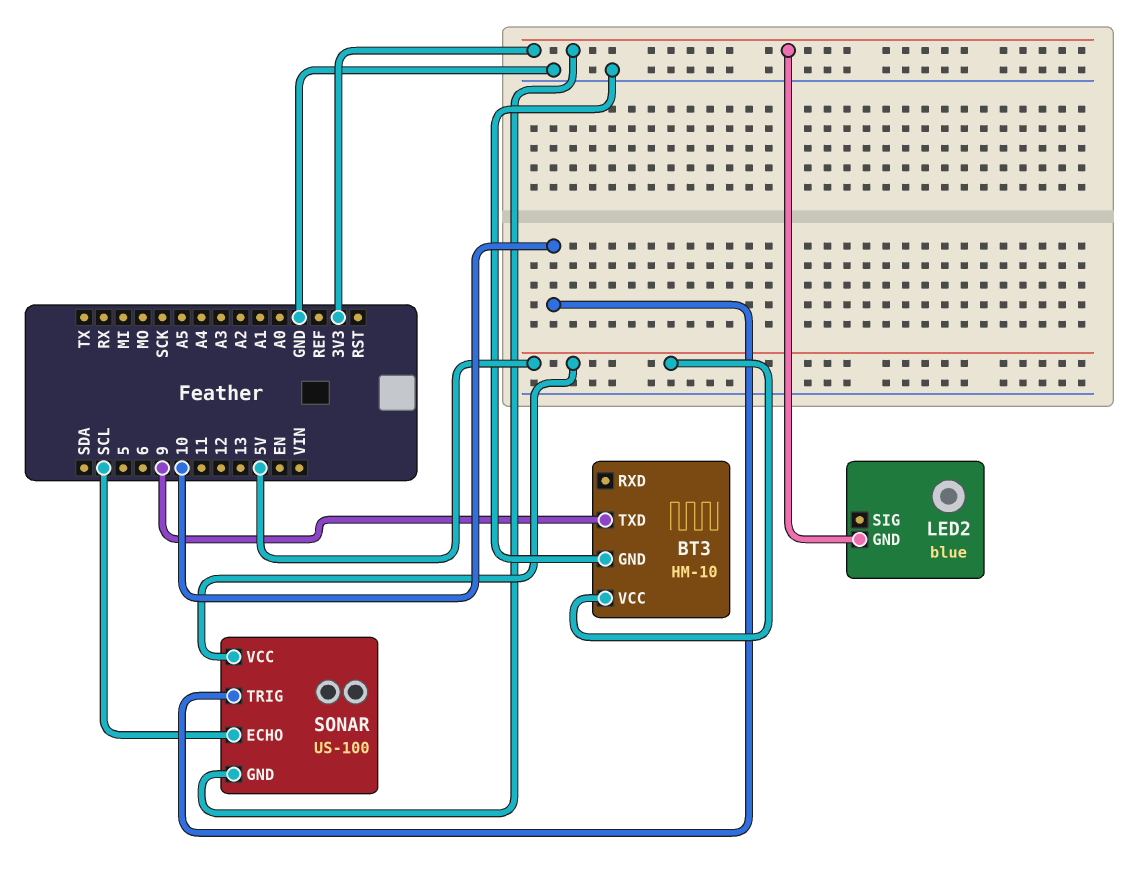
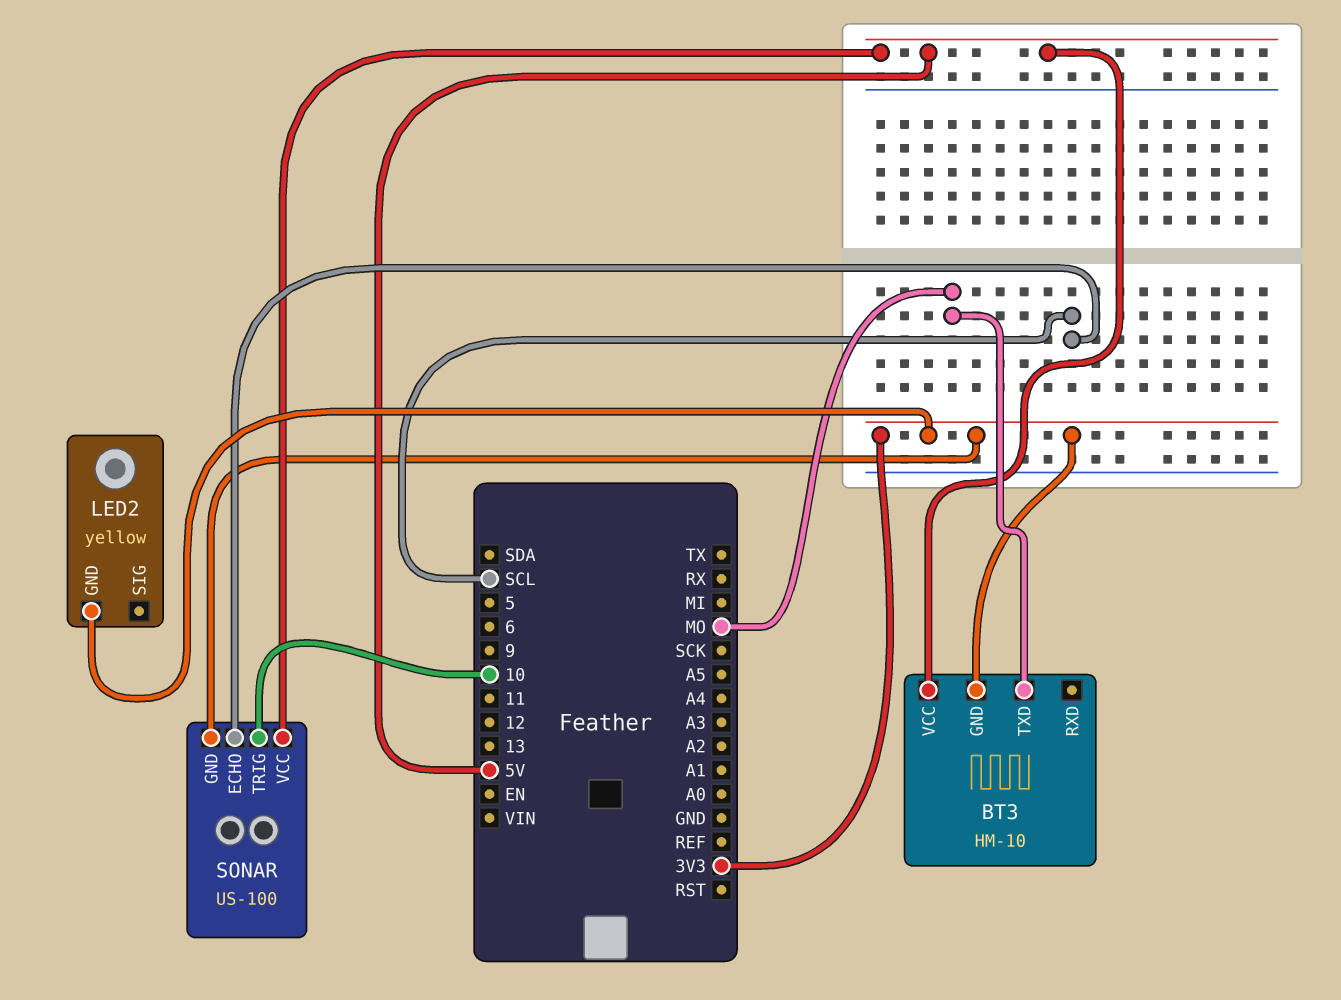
BT3 pin GND: GND -> 3V3
BT3 pin TXD: 9 -> MO
LED2: blue -> yellow

